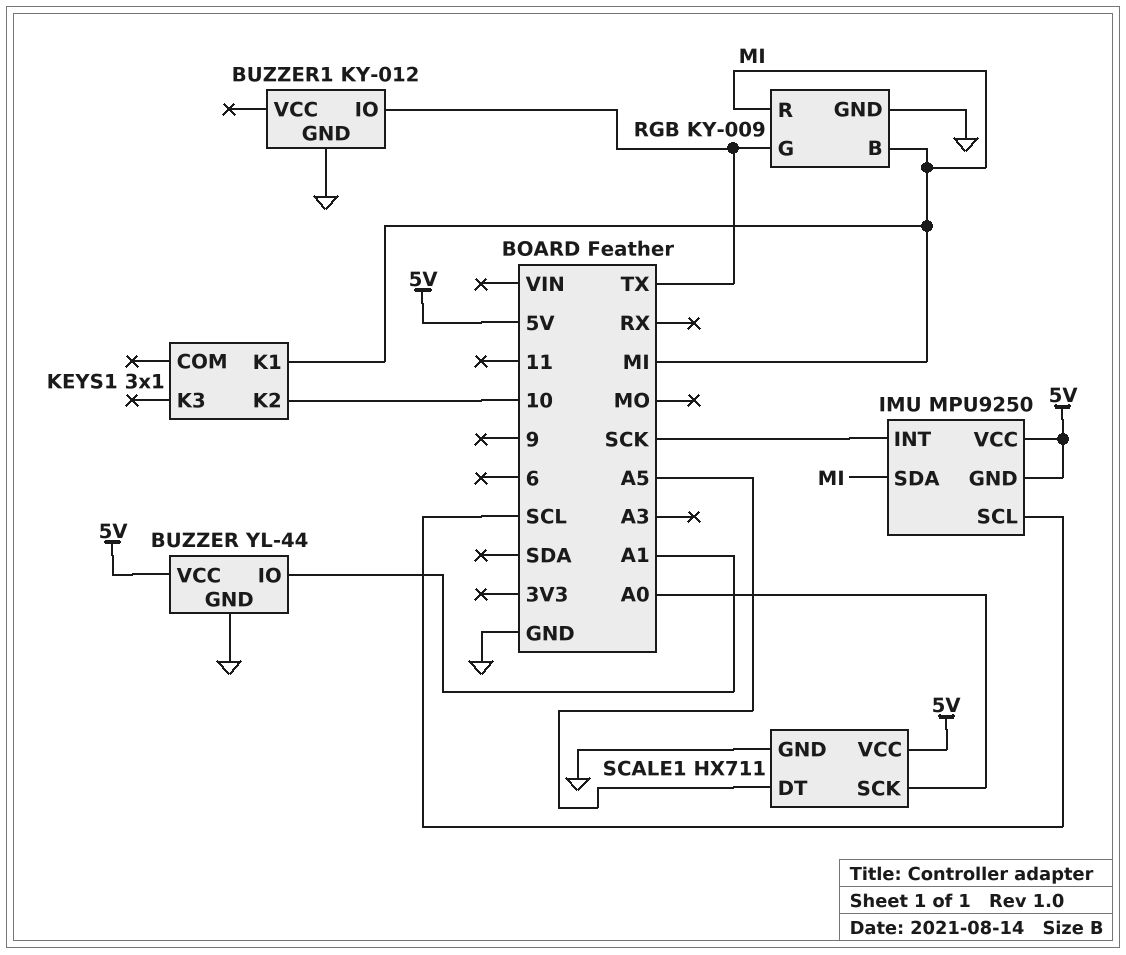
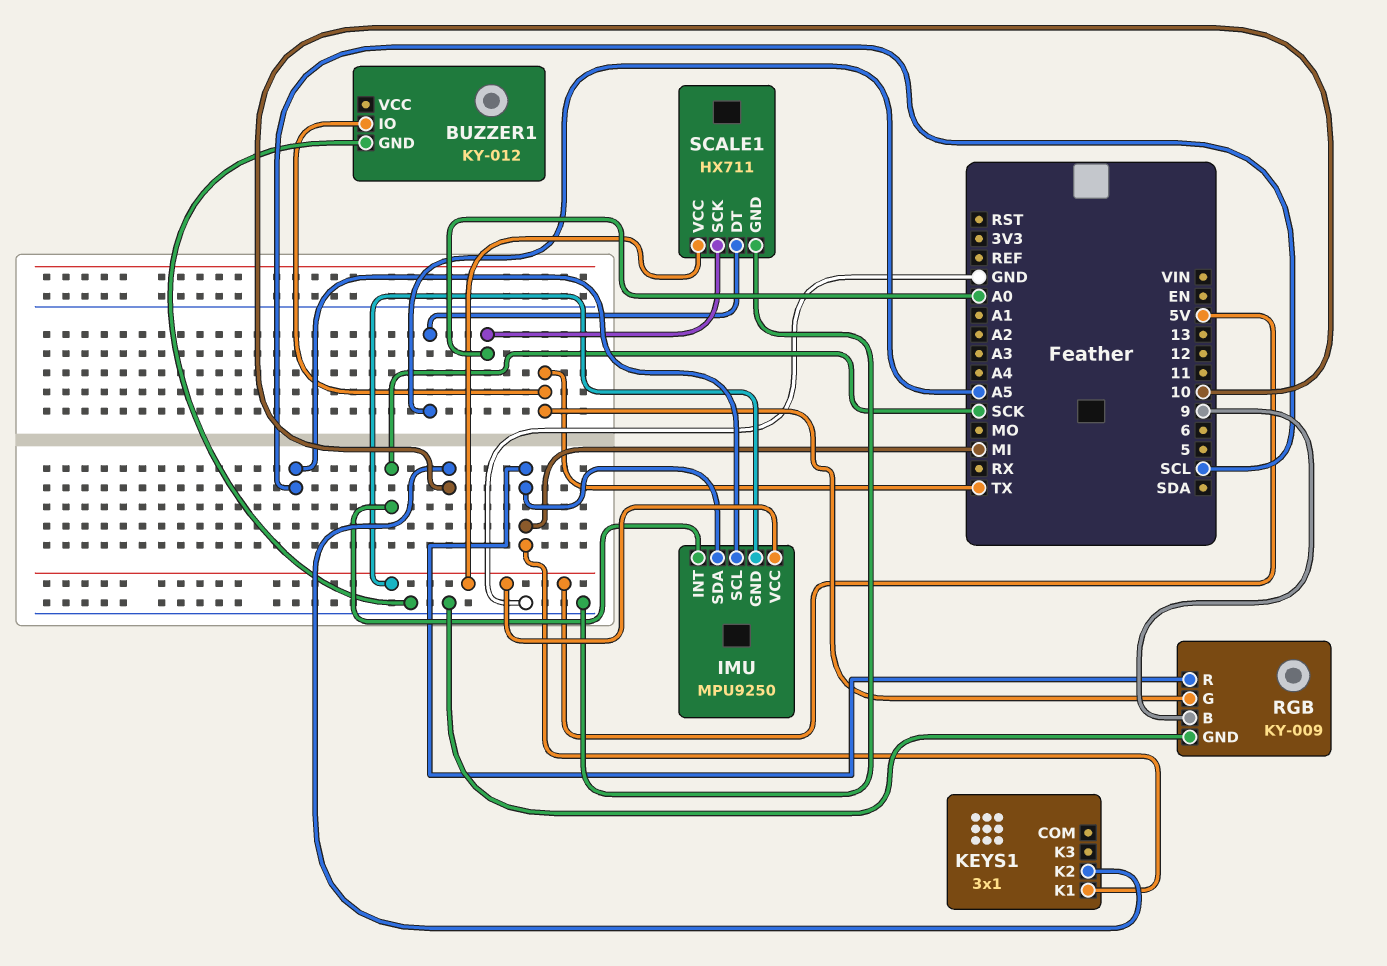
BUZZER: YL-44 -> none
BUZZER pin GND: GND -> none
BUZZER pin IO: A1 -> none
BUZZER pin VCC: 5V -> none
RGB pin B: MI -> 9

